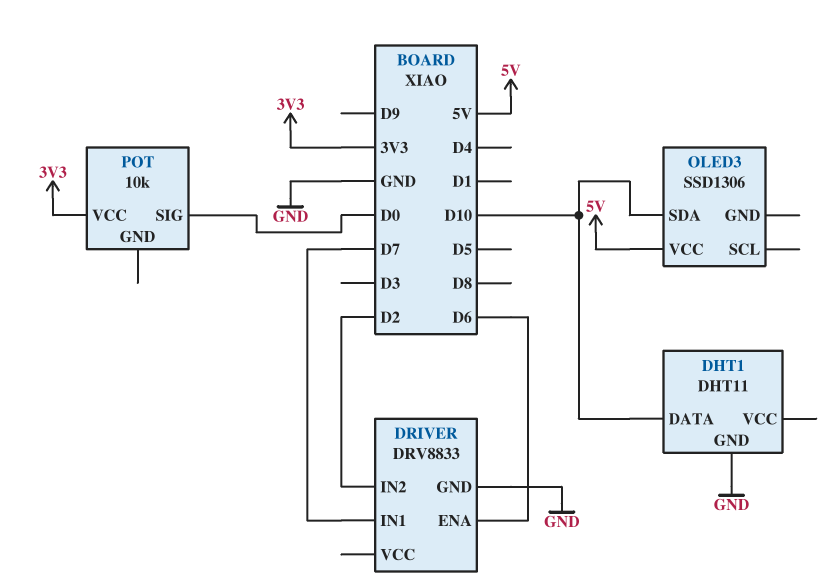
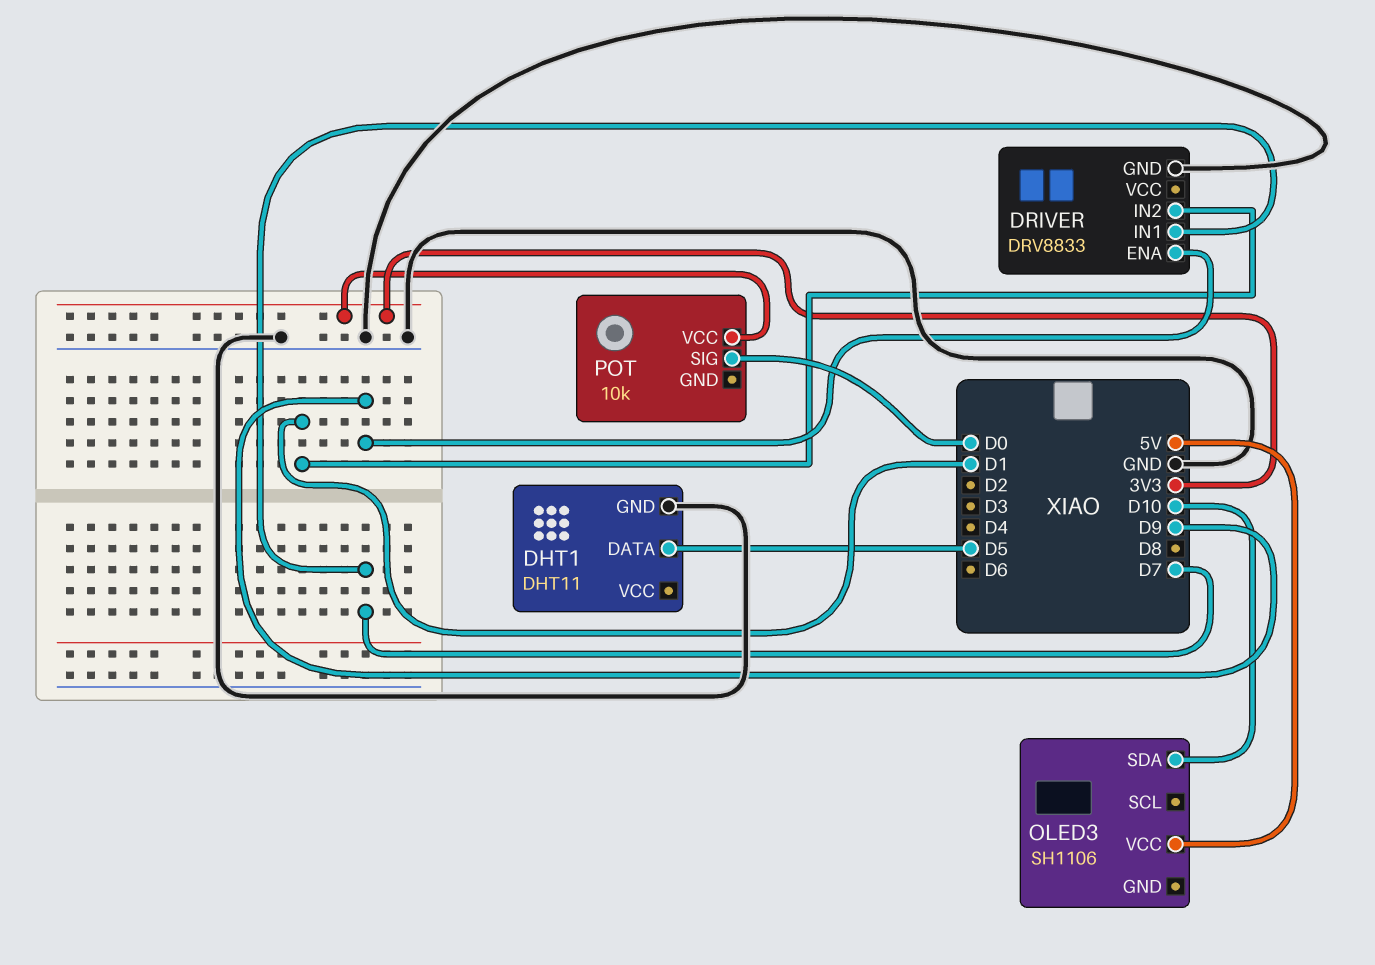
DHT1 pin DATA: D10 -> D5
DRIVER pin ENA: D6 -> D9
DRIVER pin IN2: D2 -> D1
OLED3: SSD1306 -> SH1106

